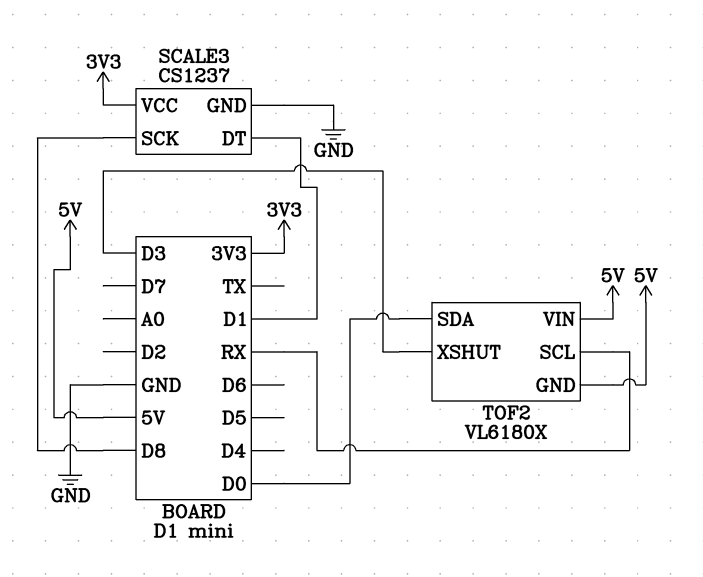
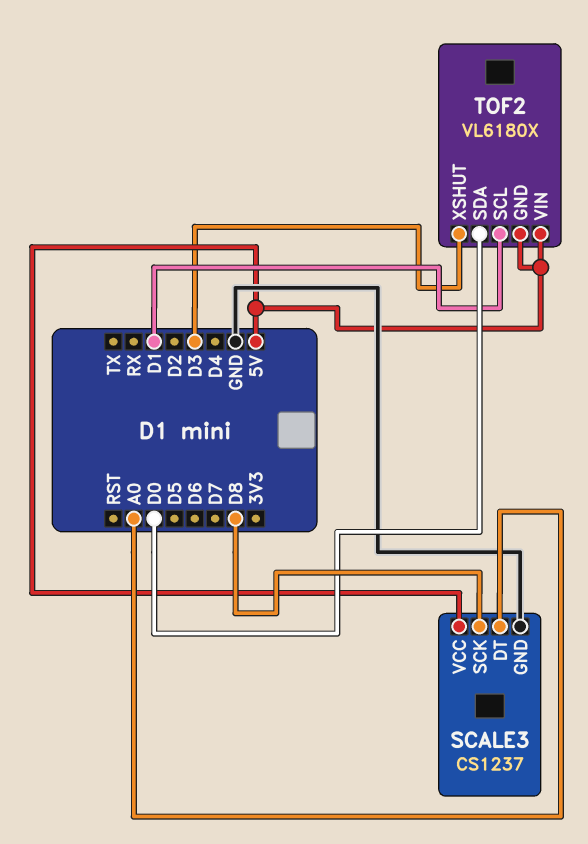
SCALE3 pin DT: D1 -> A0
SCALE3 pin VCC: 3V3 -> 5V
TOF2 pin SCL: RX -> D1

